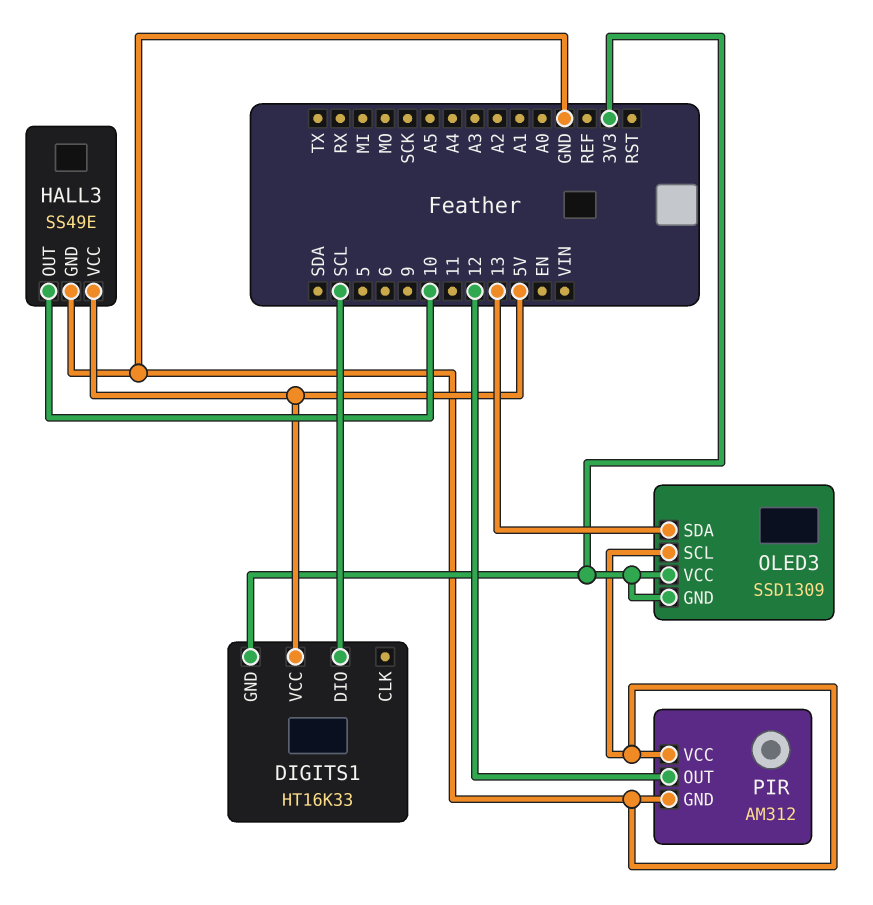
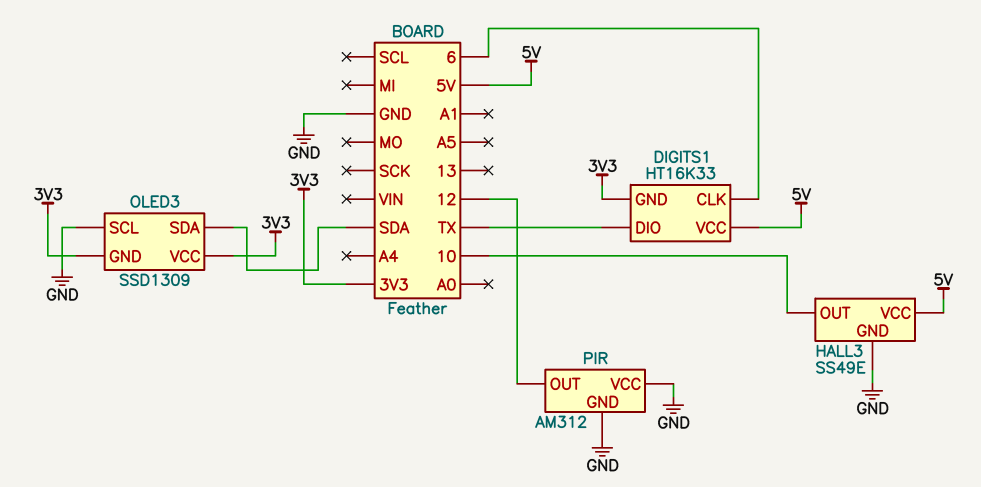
DIGITS1 pin CLK: none -> 6
DIGITS1 pin DIO: SCL -> TX
OLED3 pin SDA: 13 -> SDA

